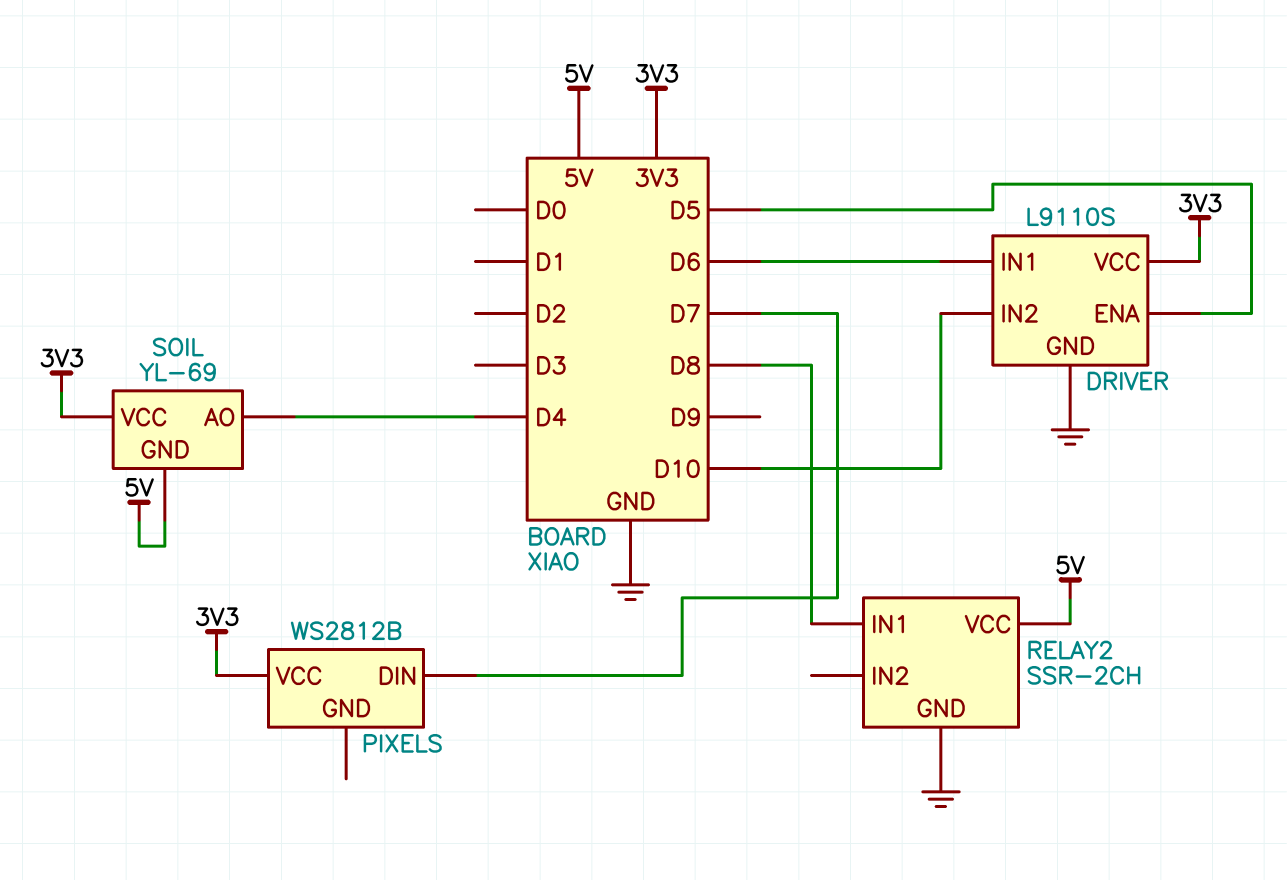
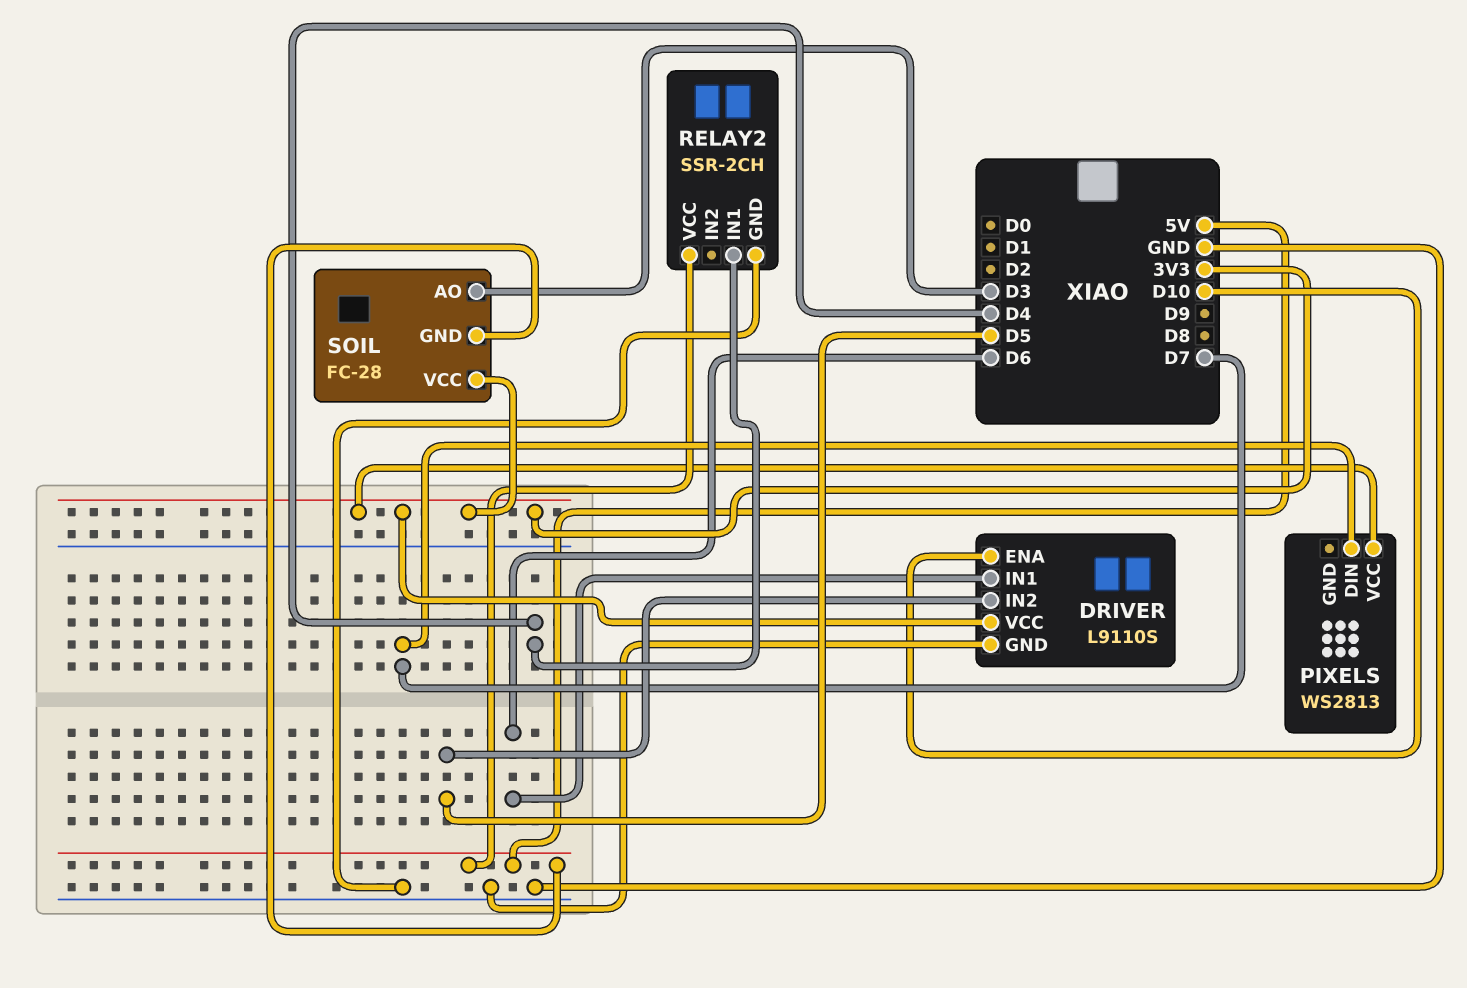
DRIVER pin ENA: D5 -> D10
DRIVER pin IN2: D10 -> D5
PIXELS: WS2812B -> WS2813
RELAY2 pin IN1: D8 -> D4
SOIL: YL-69 -> FC-28
SOIL pin AO: D4 -> D3

